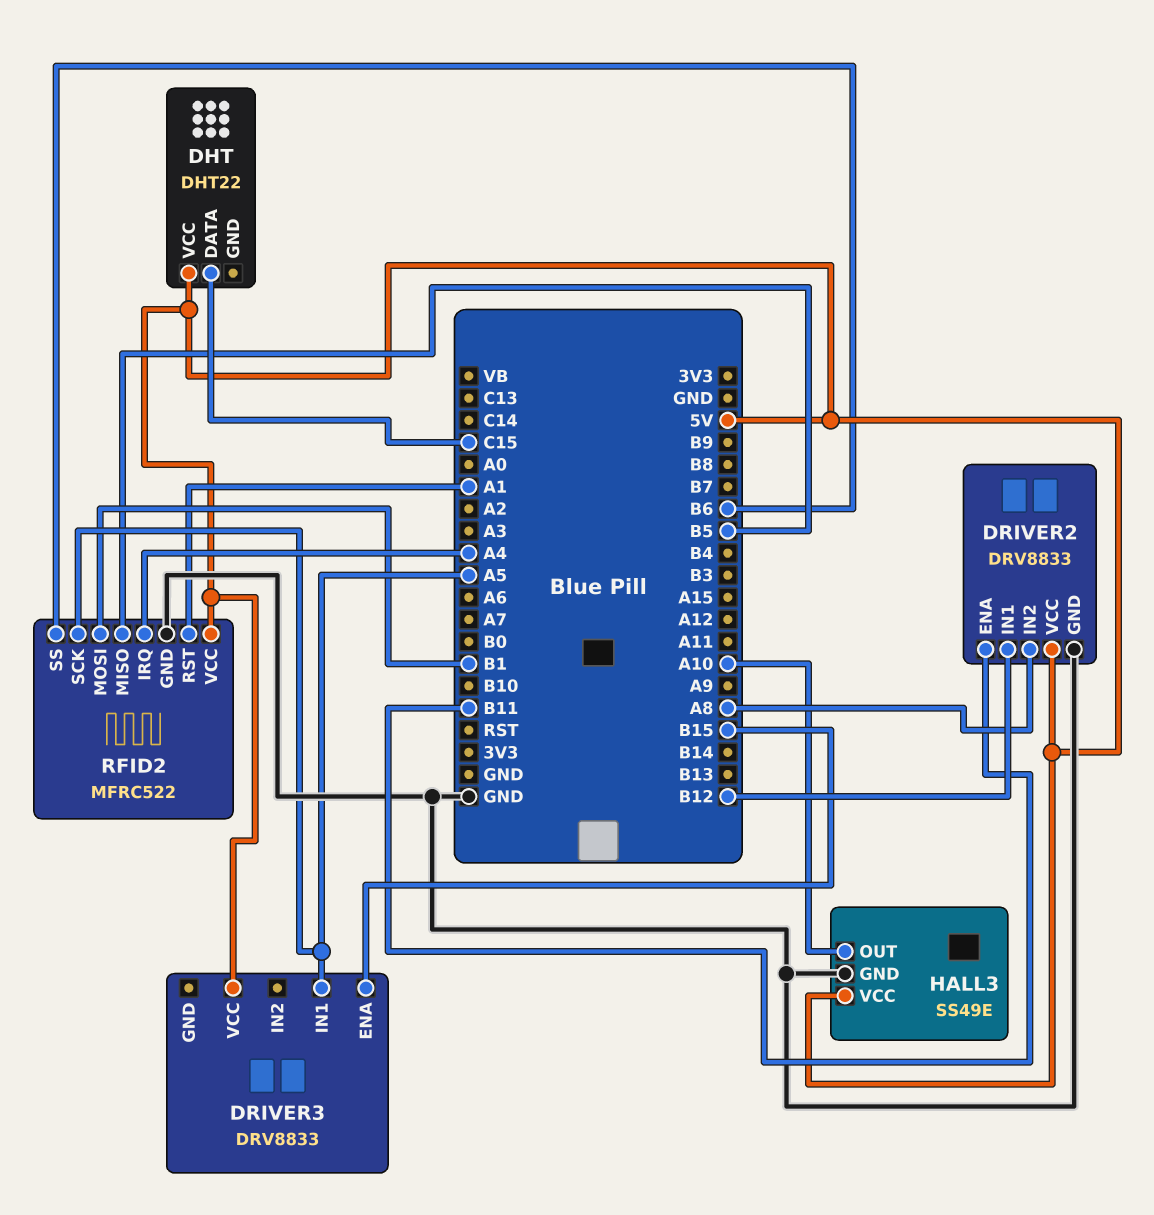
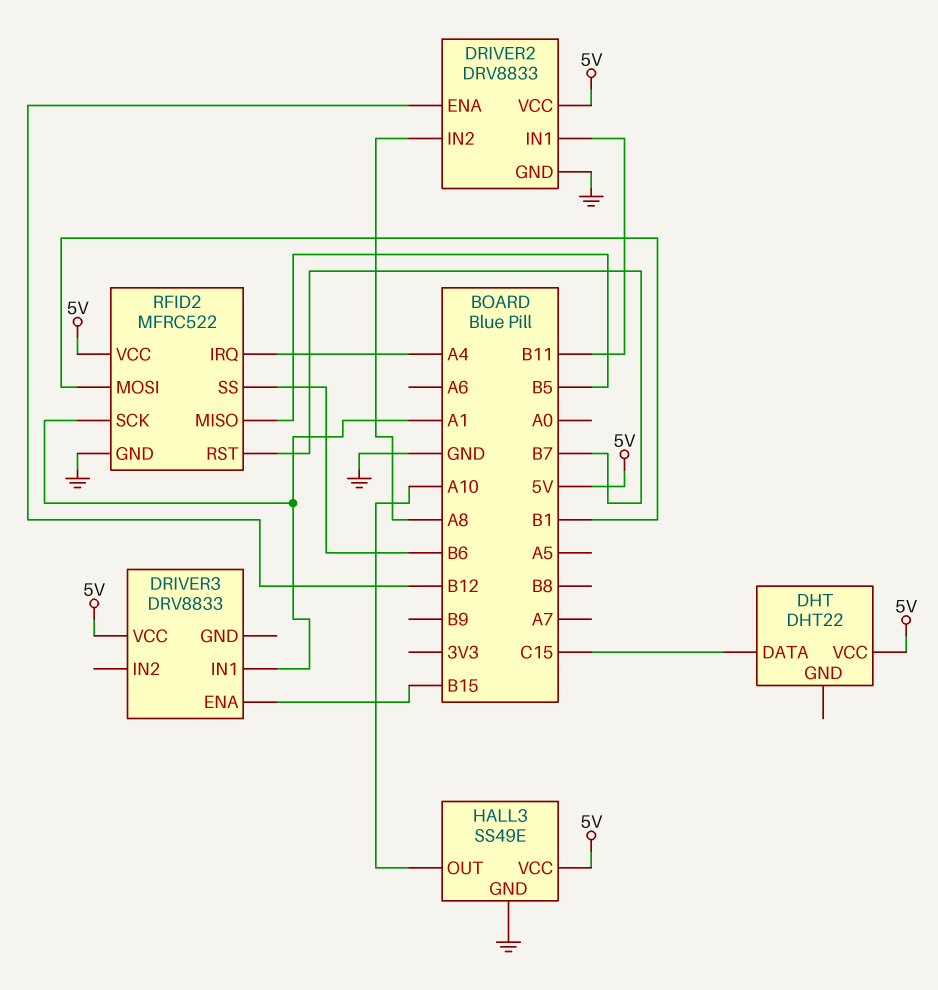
DRIVER2 pin ENA: B11 -> B12
DRIVER2 pin IN1: B12 -> B11
DRIVER3 pin IN1: A5 -> A1
RFID2 pin RST: A1 -> B7
RFID2 pin SCK: A5 -> A1

